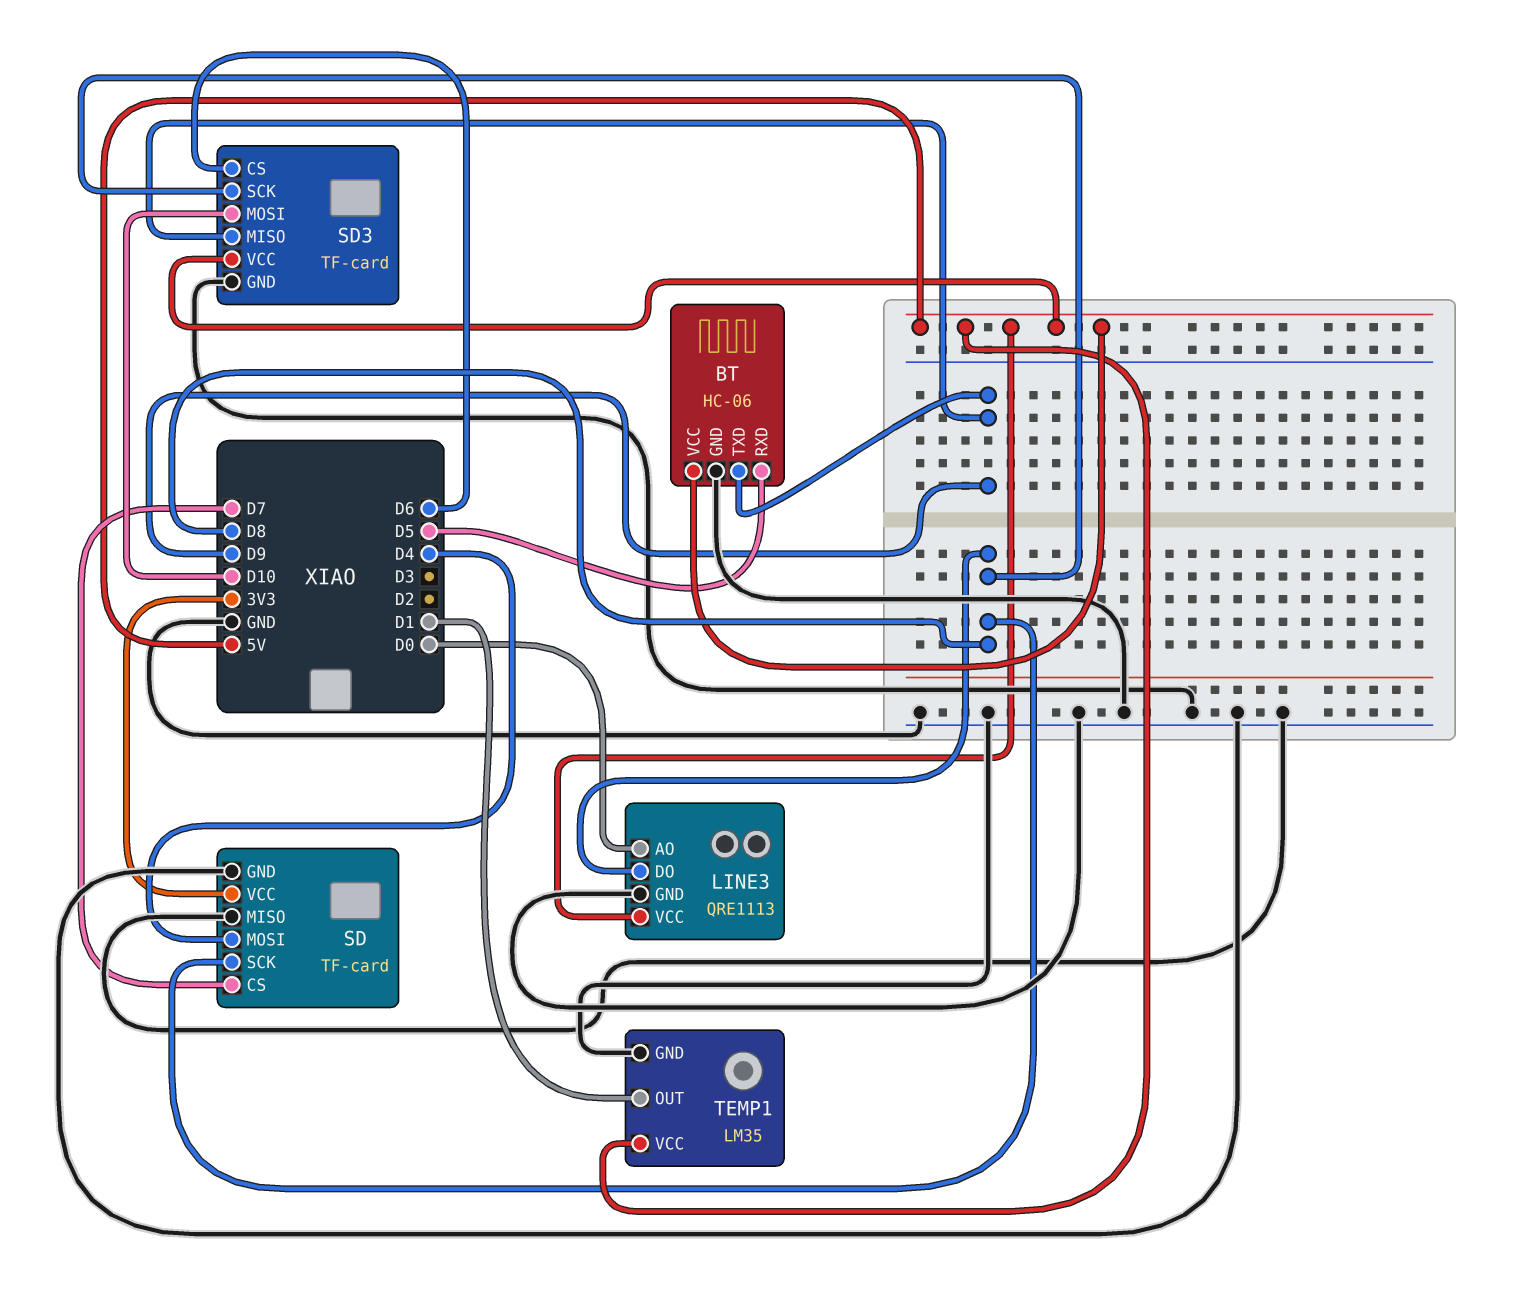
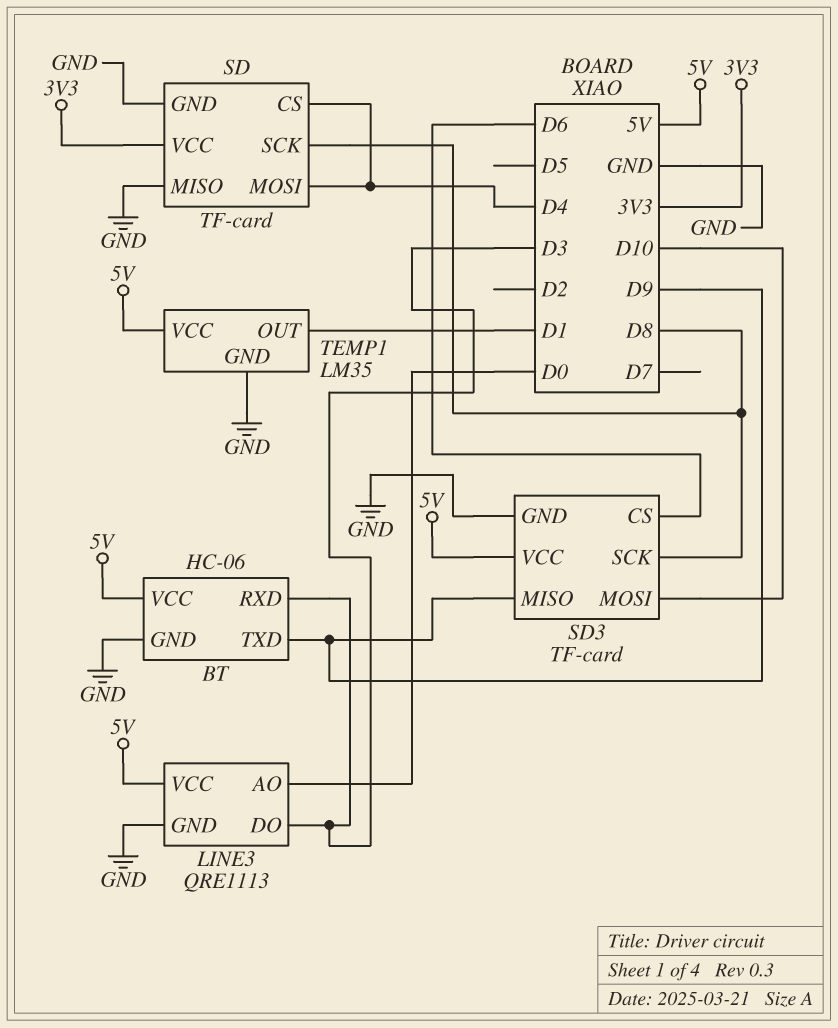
BT pin RXD: D5 -> D3
LINE3 pin DO: D8 -> D3
SD pin CS: D7 -> D4

